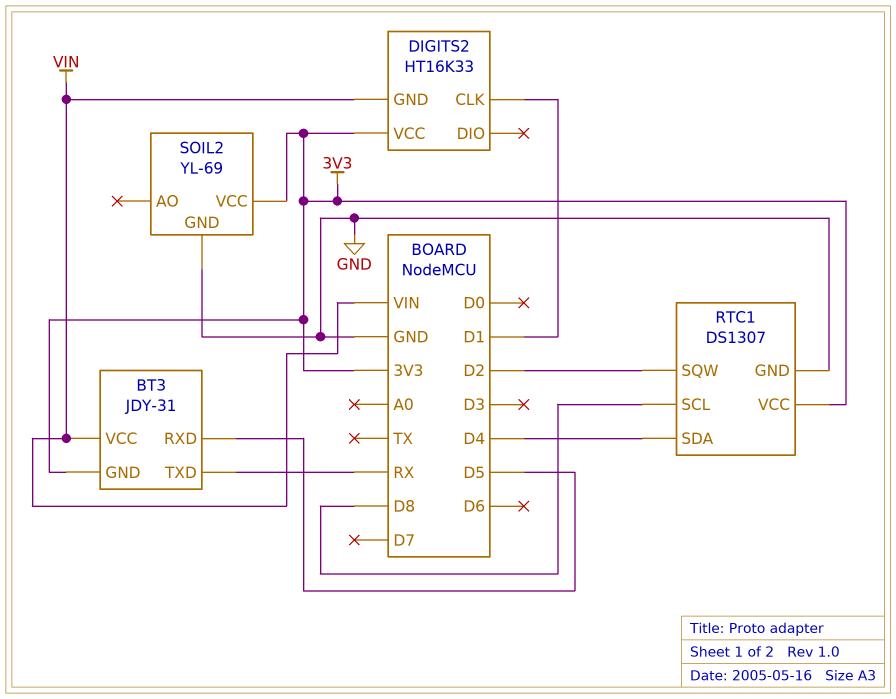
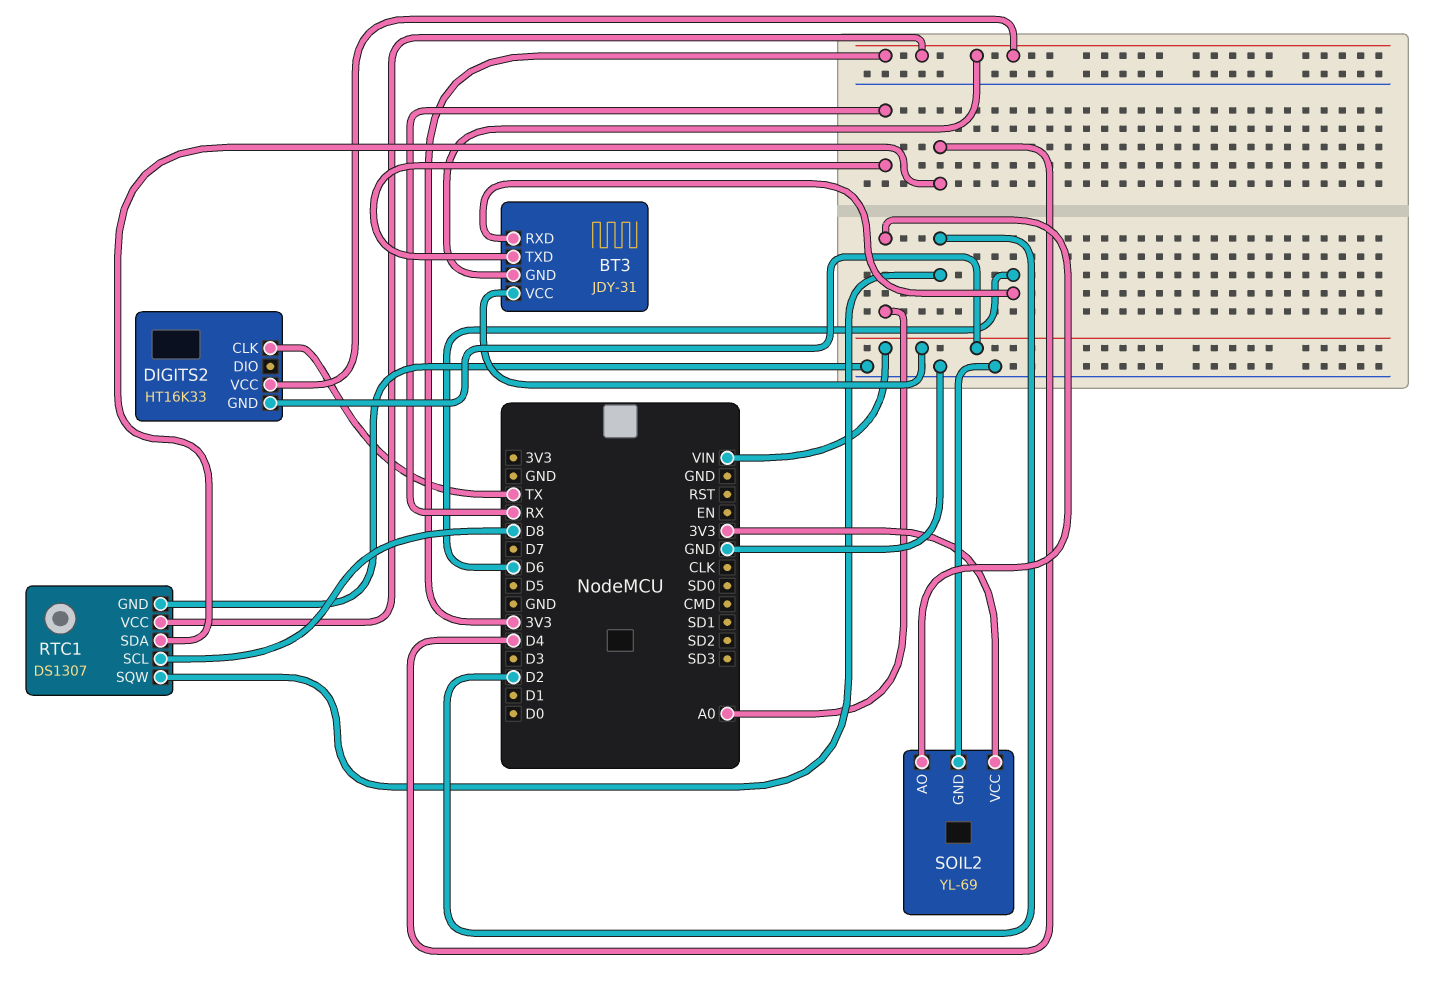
BT3 pin RXD: D5 -> D6
DIGITS2 pin CLK: D1 -> TX
SOIL2 pin AO: none -> A0

